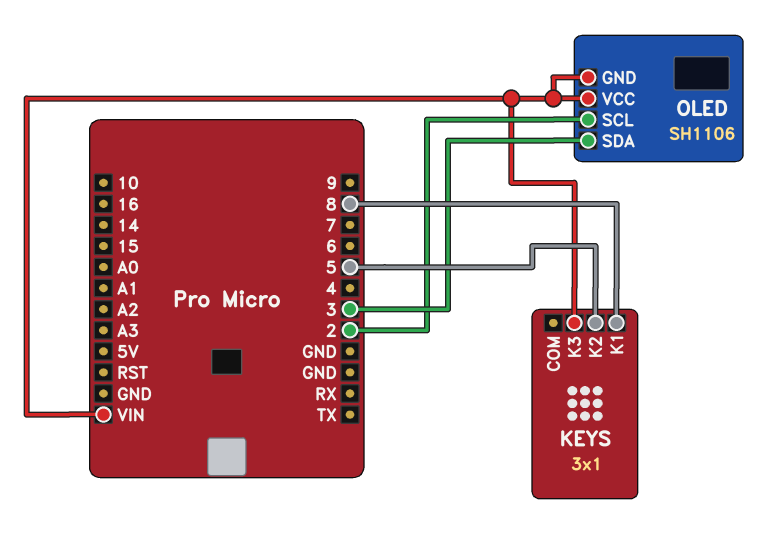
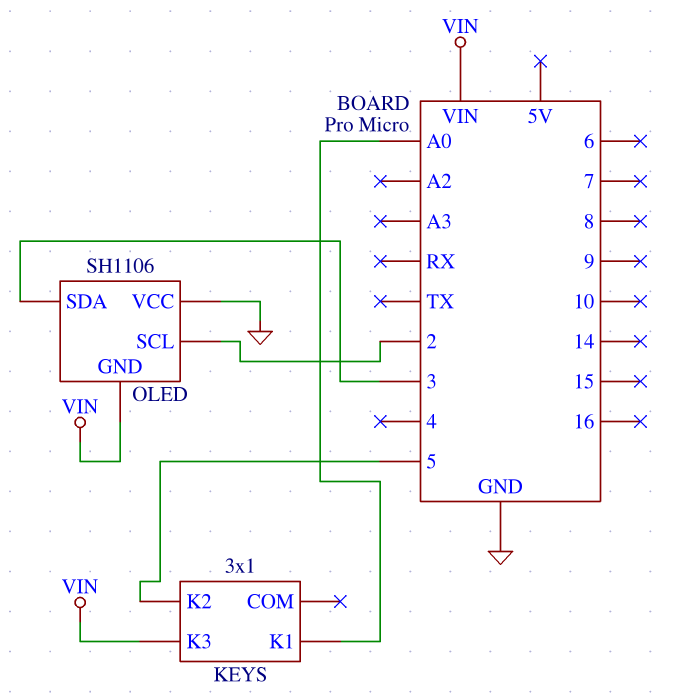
KEYS pin K1: 8 -> A0
OLED pin VCC: VIN -> GND

